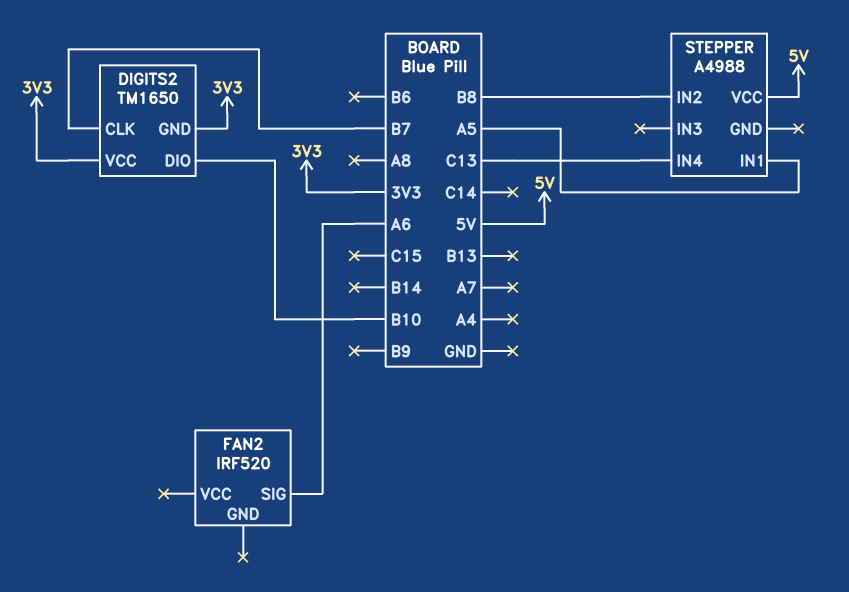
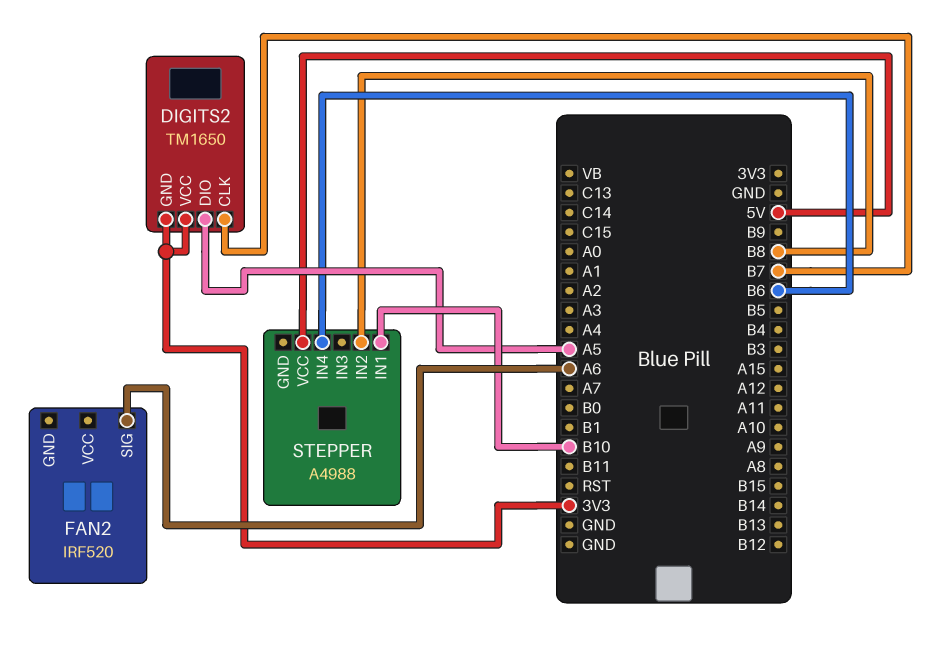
DIGITS2 pin DIO: B10 -> A5
STEPPER pin IN1: A5 -> B10
STEPPER pin IN4: C13 -> B6

